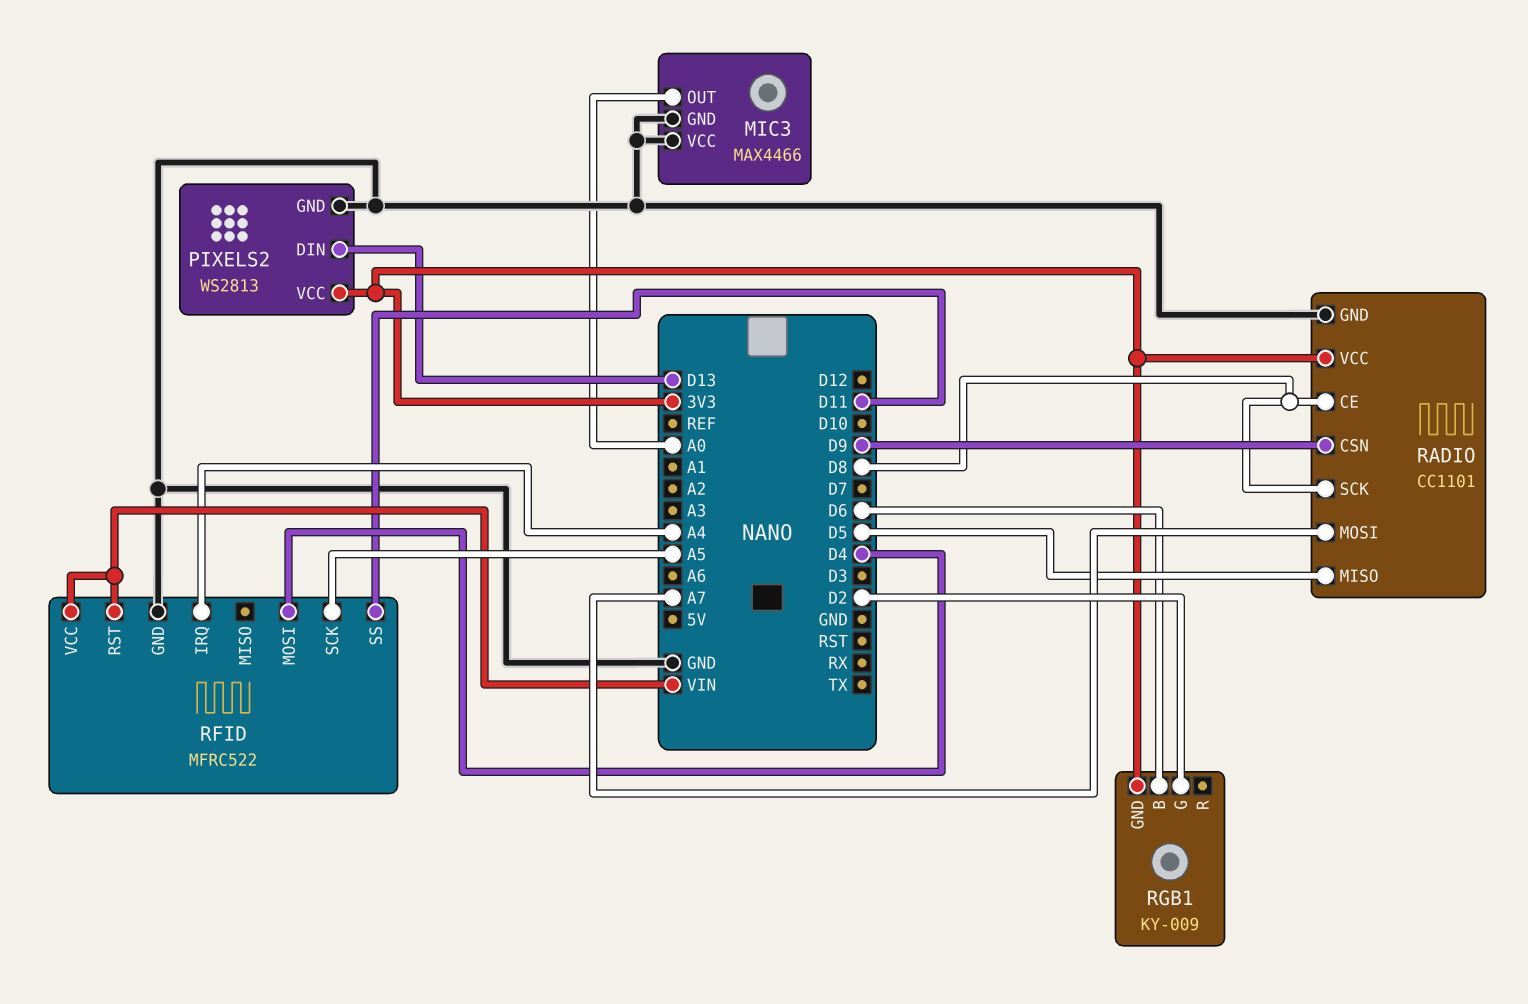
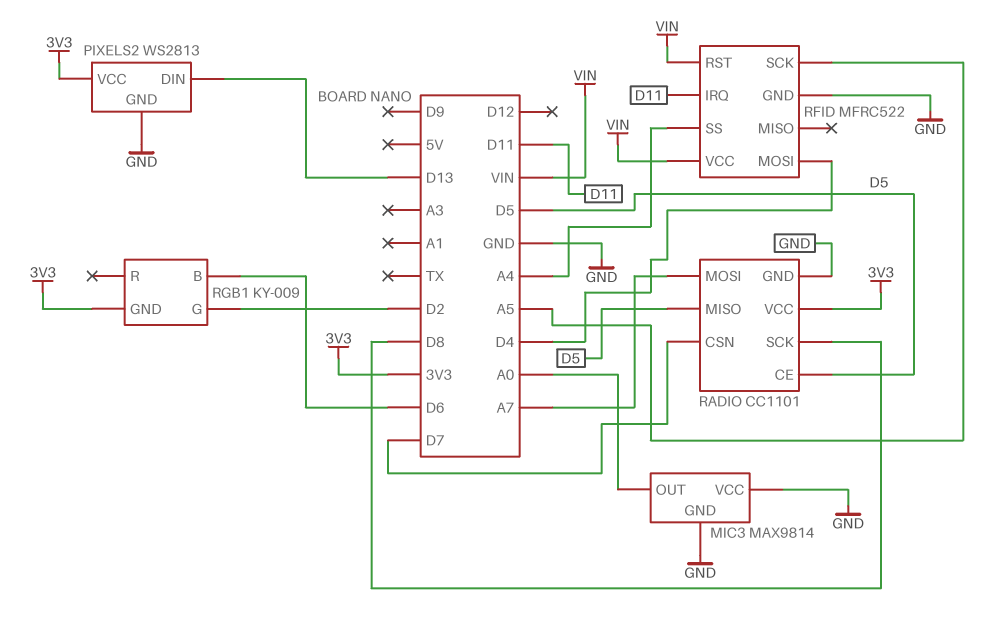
MIC3: MAX4466 -> MAX9814
RADIO pin CE: D8 -> D5
RADIO pin CSN: D9 -> D7
RFID pin IRQ: A4 -> D11
RFID pin SS: D11 -> A4

